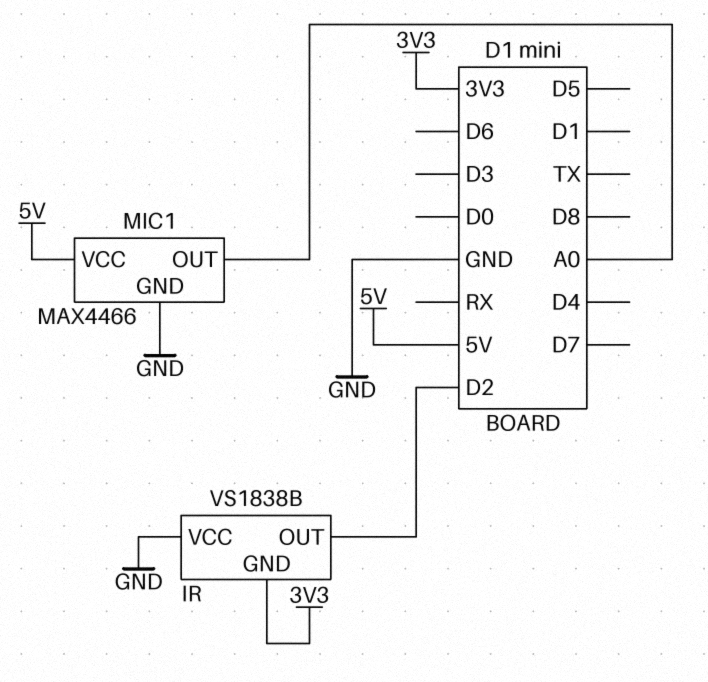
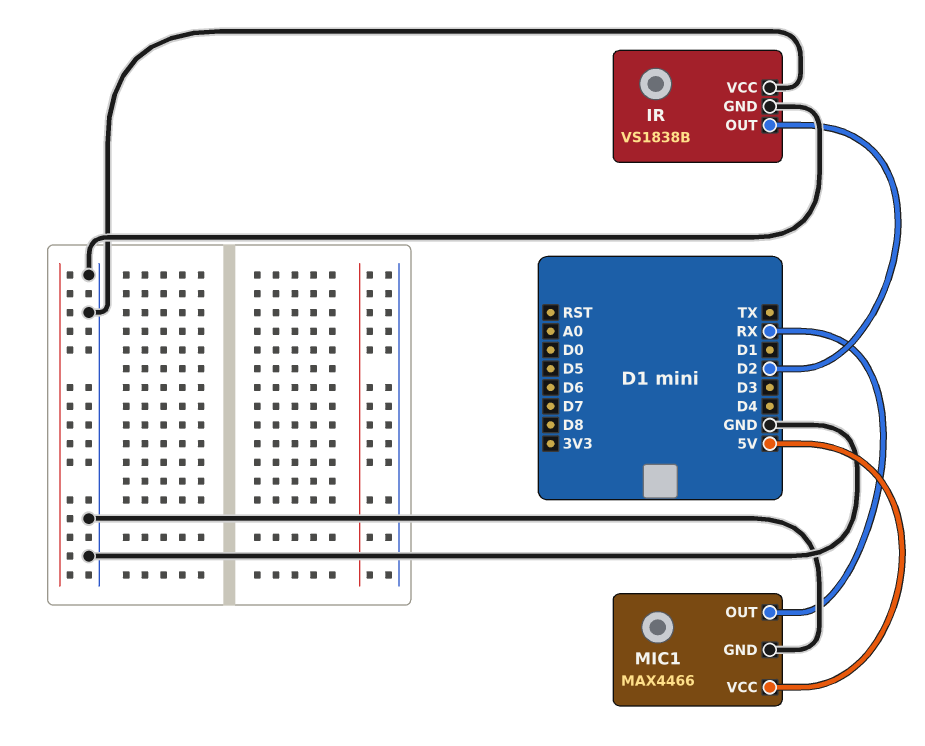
IR pin GND: 3V3 -> GND
MIC1 pin OUT: A0 -> RX

